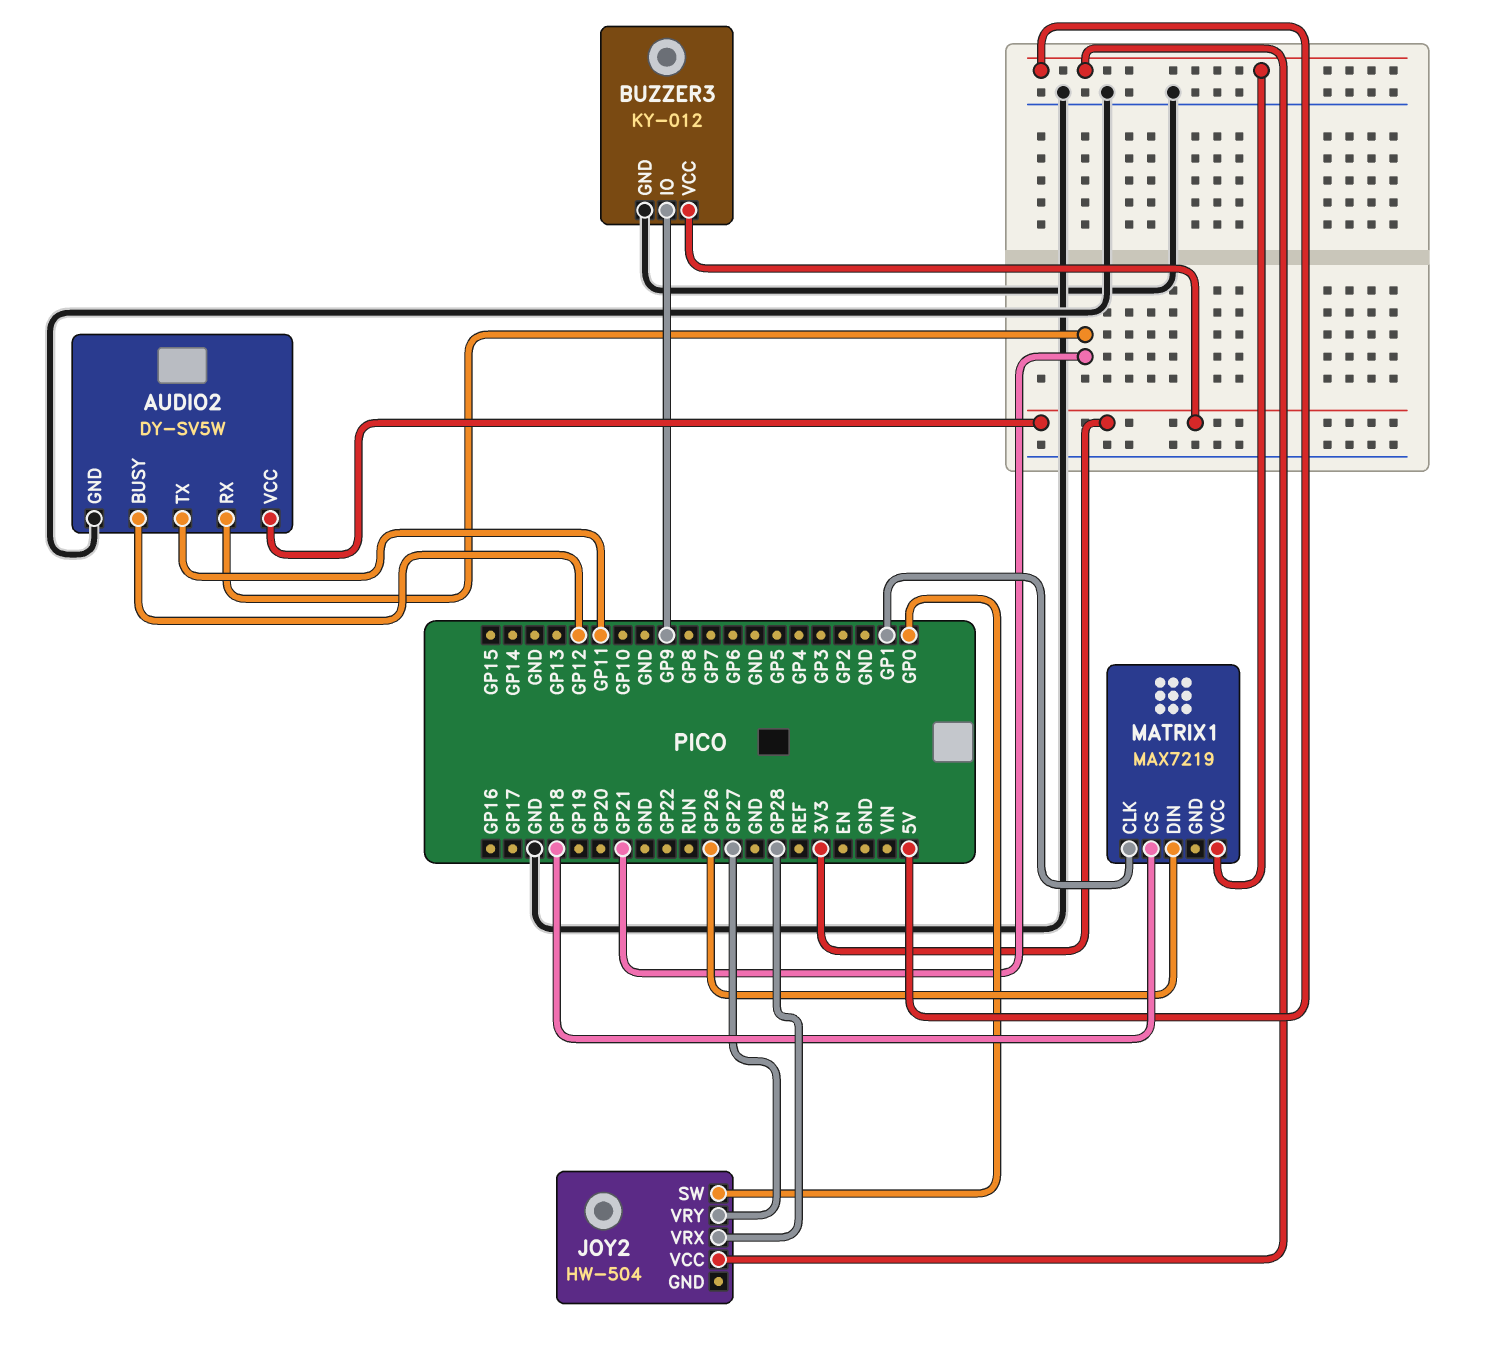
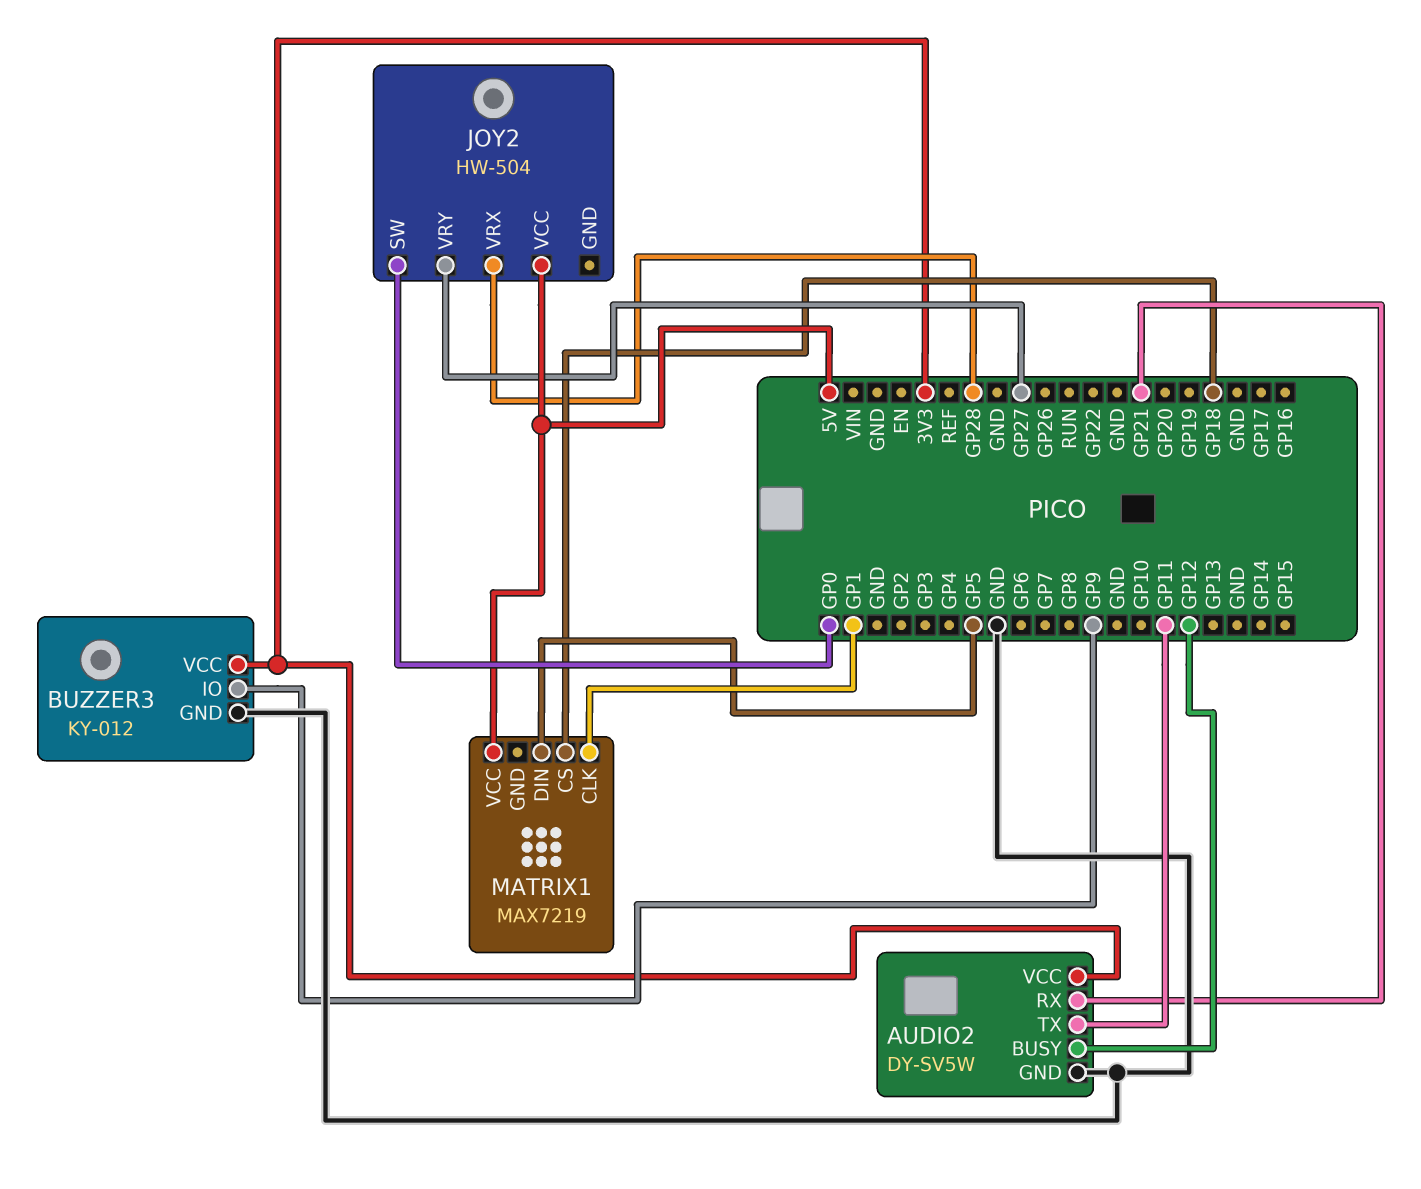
MATRIX1 pin DIN: GP26 -> GP5

